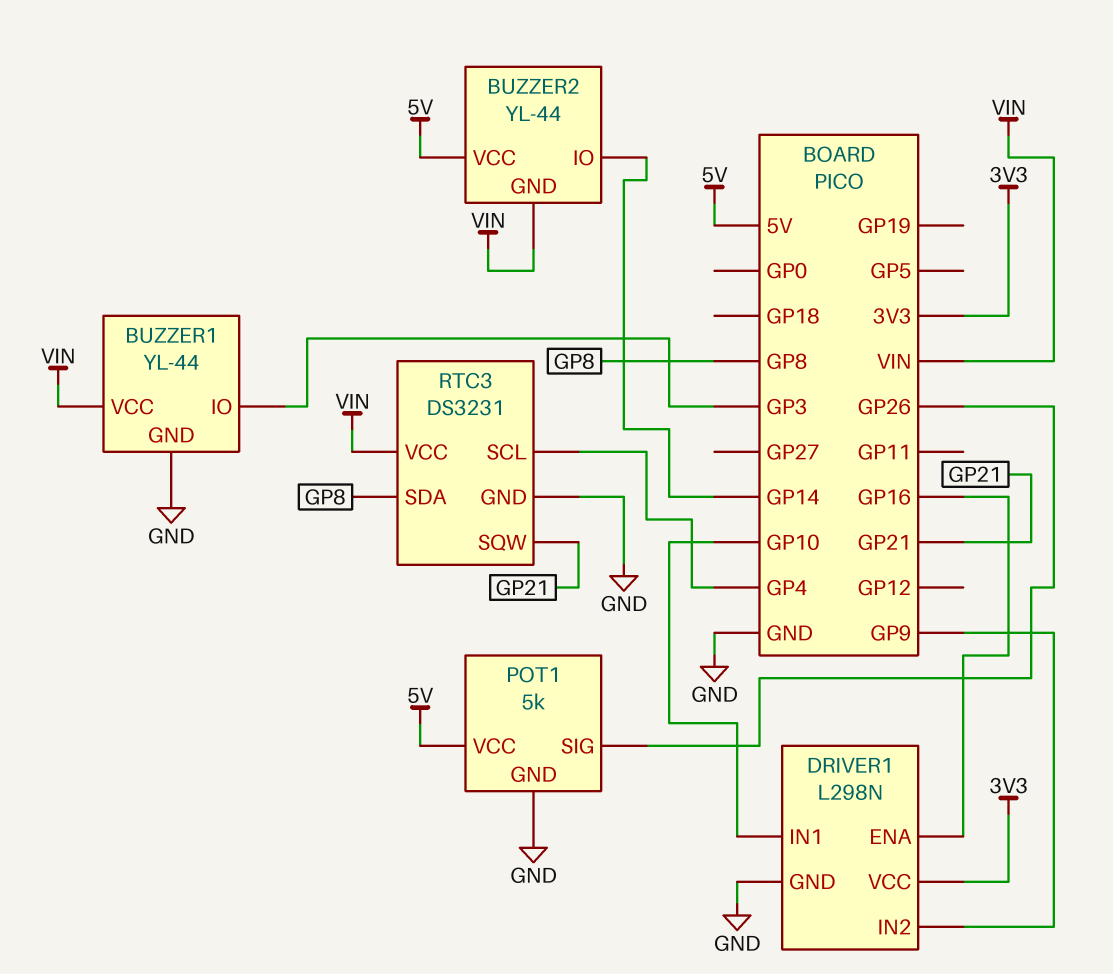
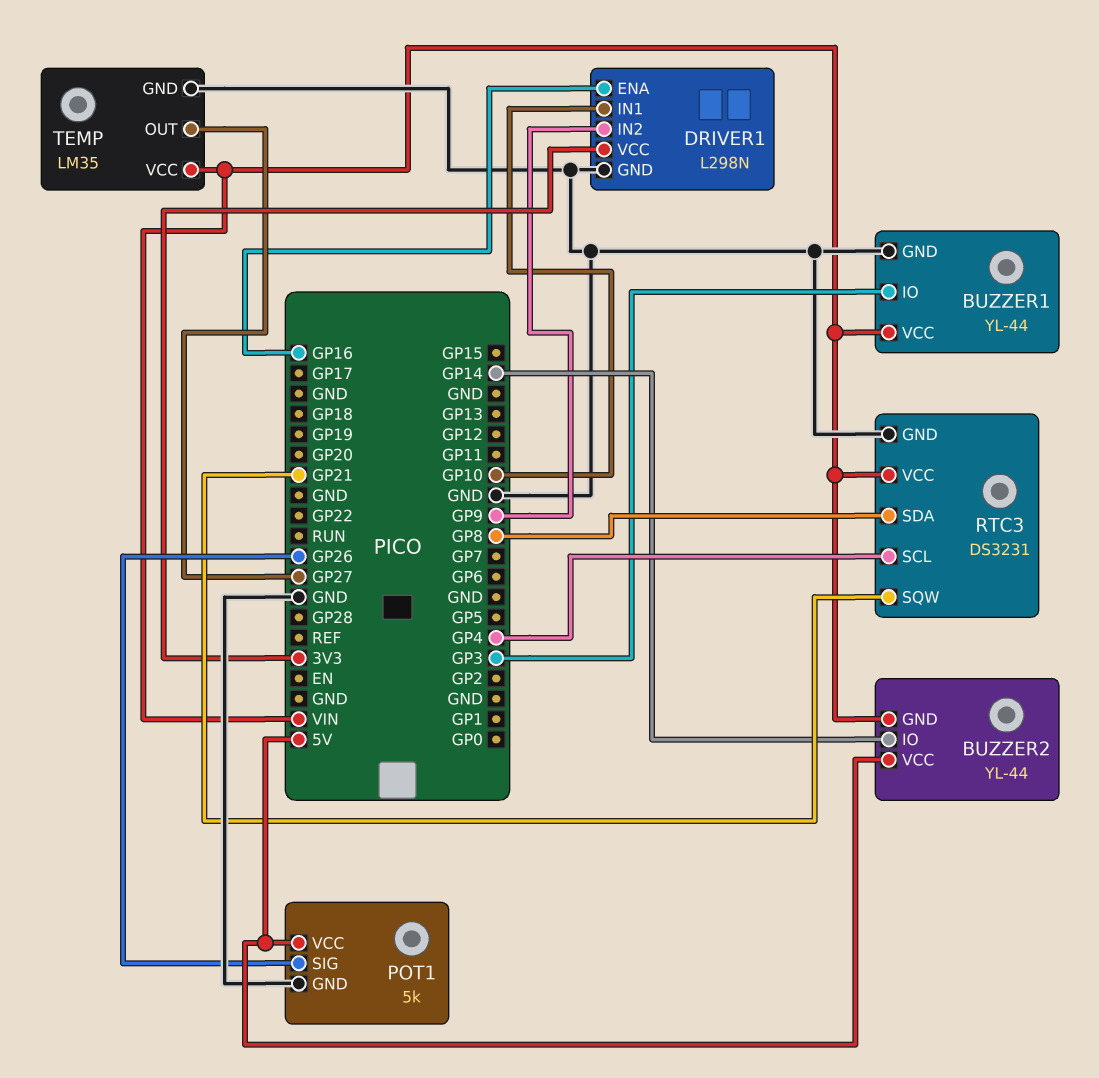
TEMP: none -> LM35
TEMP pin GND: none -> GND
TEMP pin OUT: none -> GP27
TEMP pin VCC: none -> VIN

